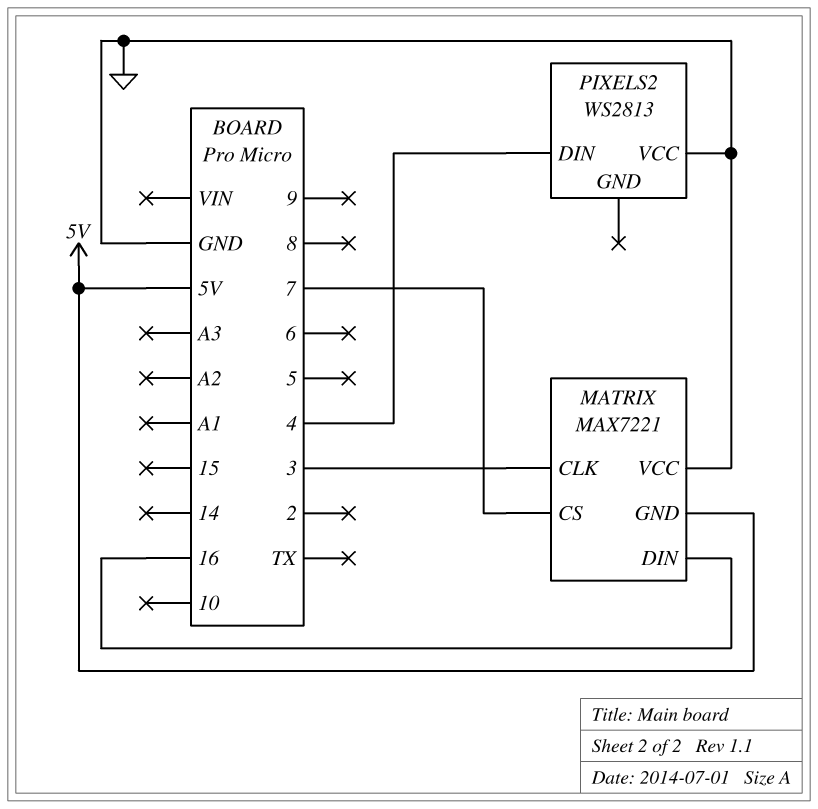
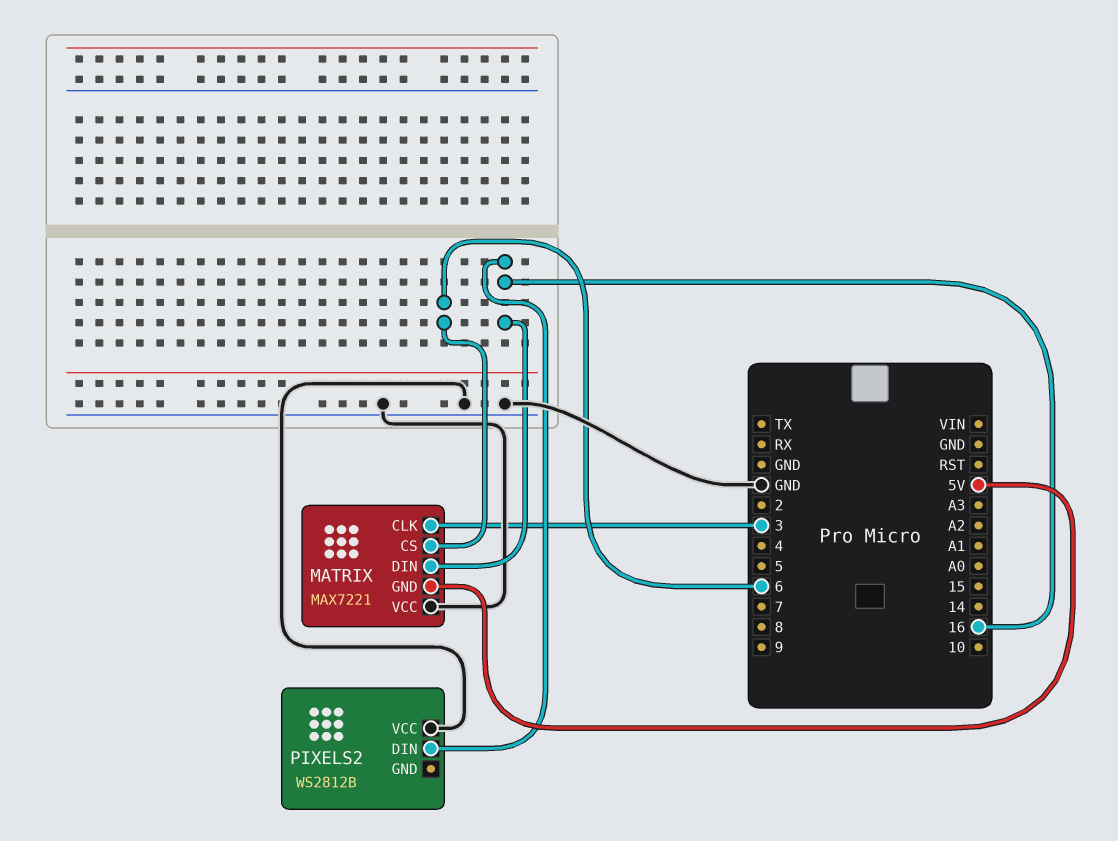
MATRIX pin CS: 7 -> 6
PIXELS2: WS2813 -> WS2812B
PIXELS2 pin DIN: 4 -> 16

